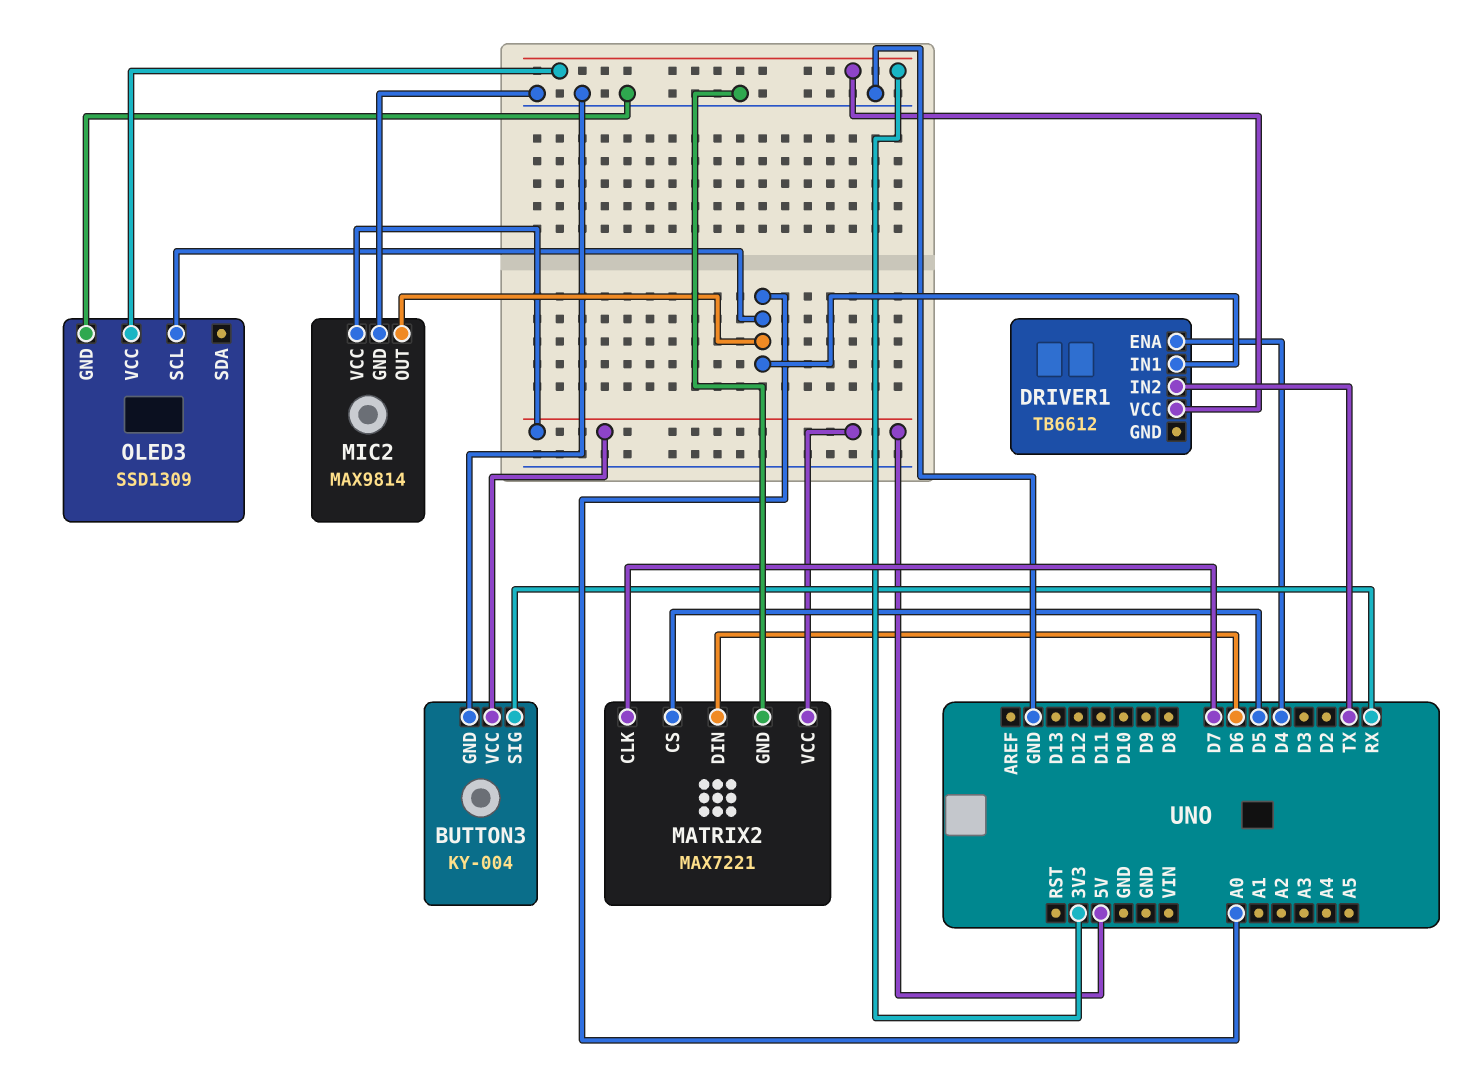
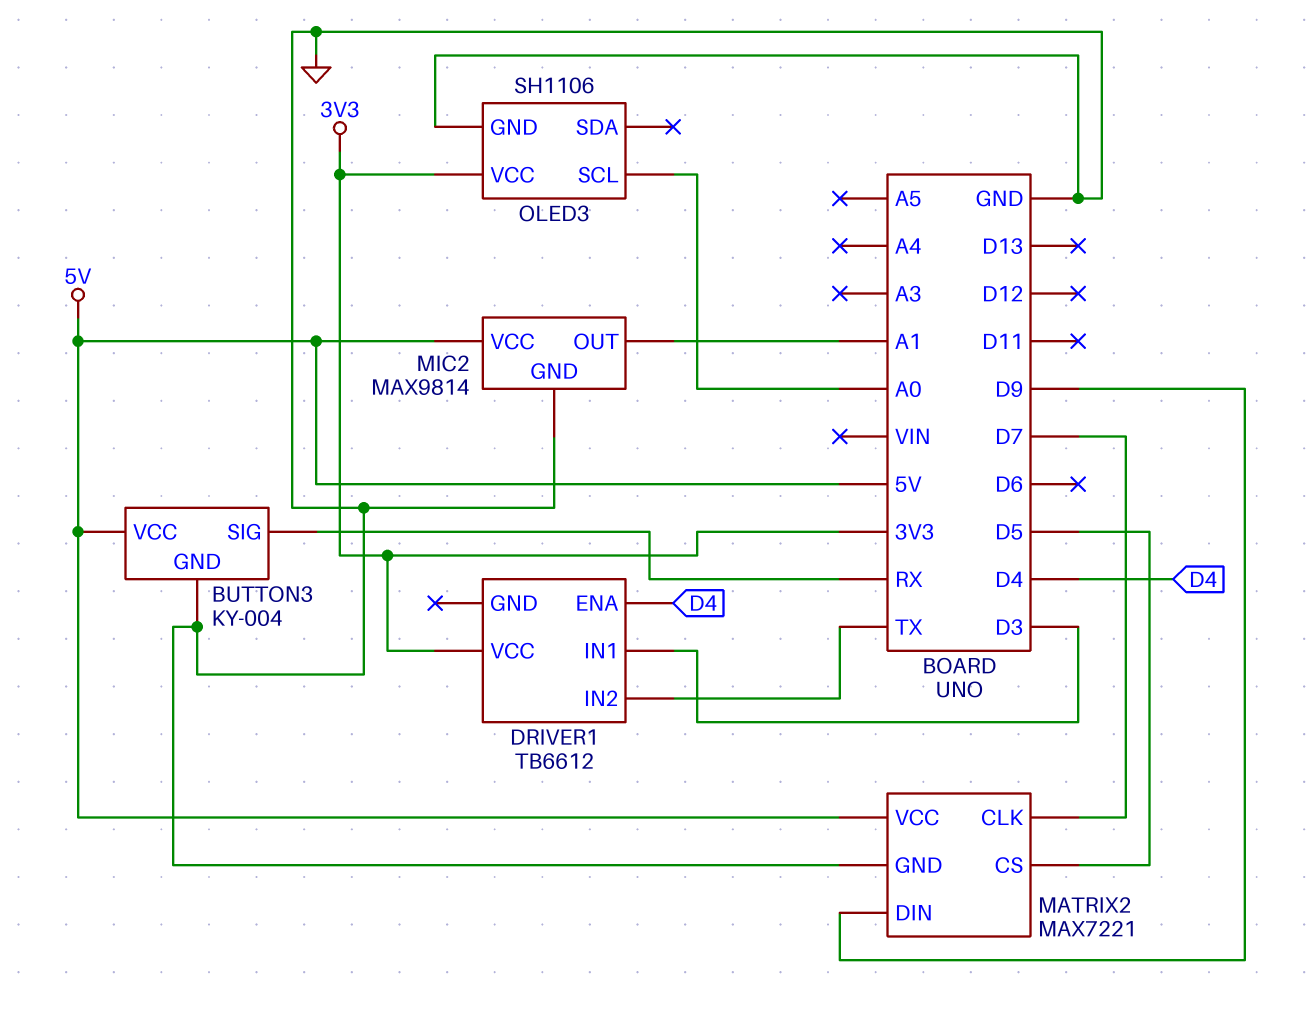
DRIVER1 pin IN1: A0 -> D3
MATRIX2 pin DIN: D6 -> D9
MIC2 pin OUT: A0 -> A1
OLED3: SSD1309 -> SH1106

